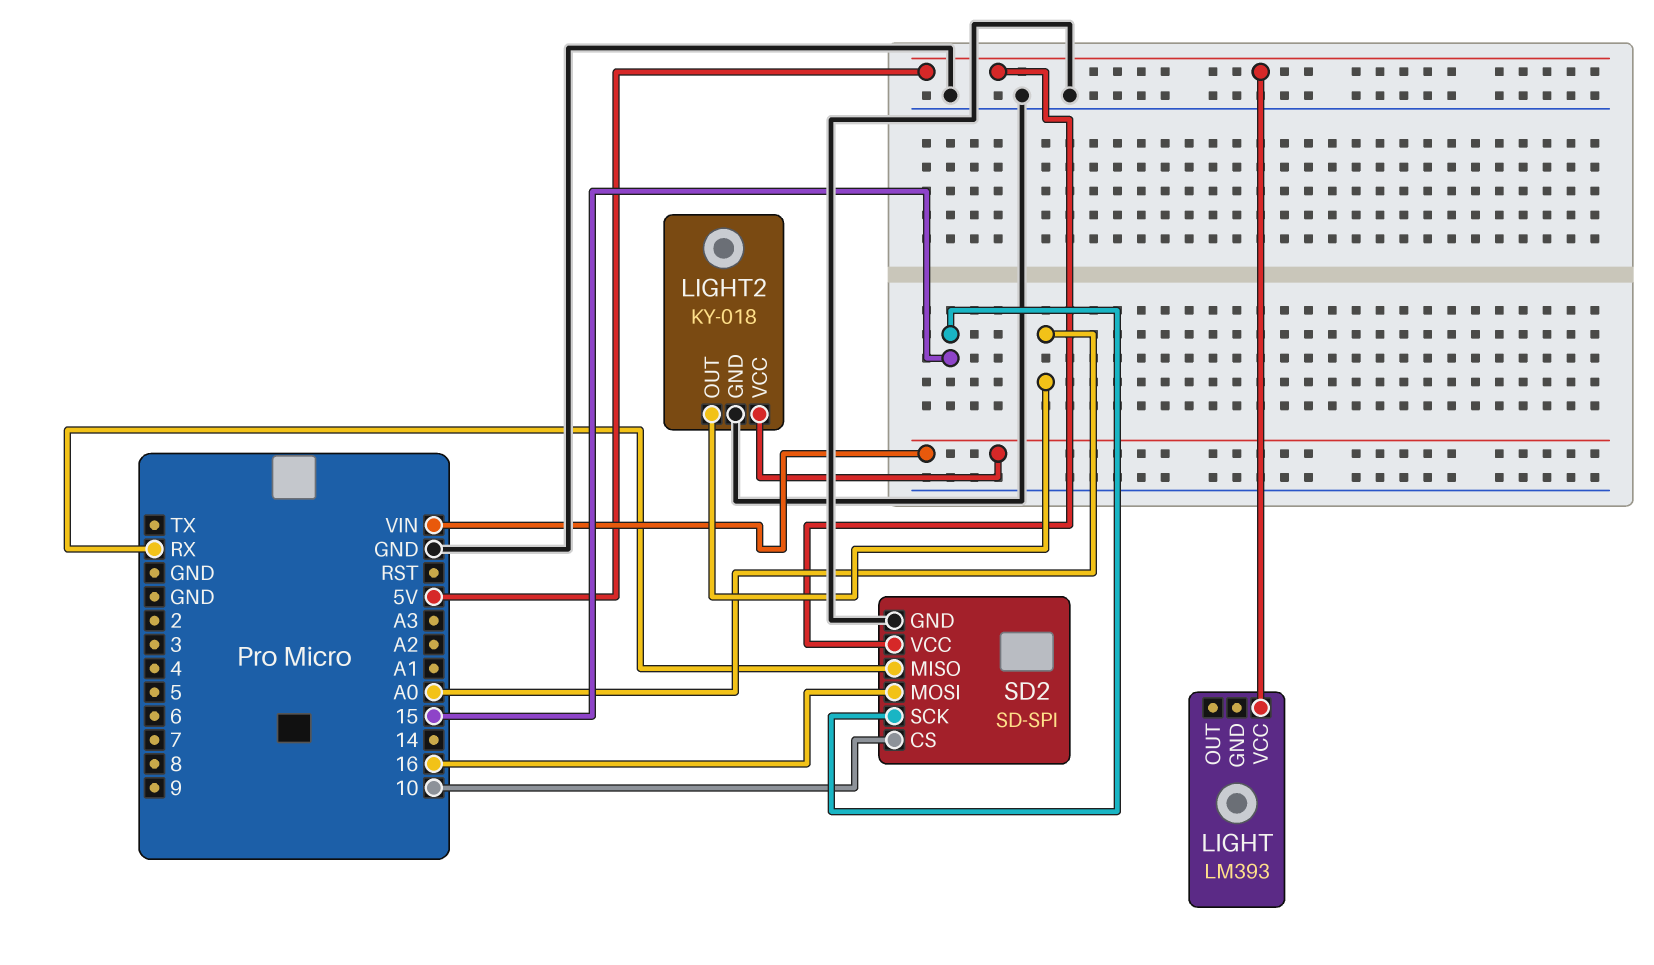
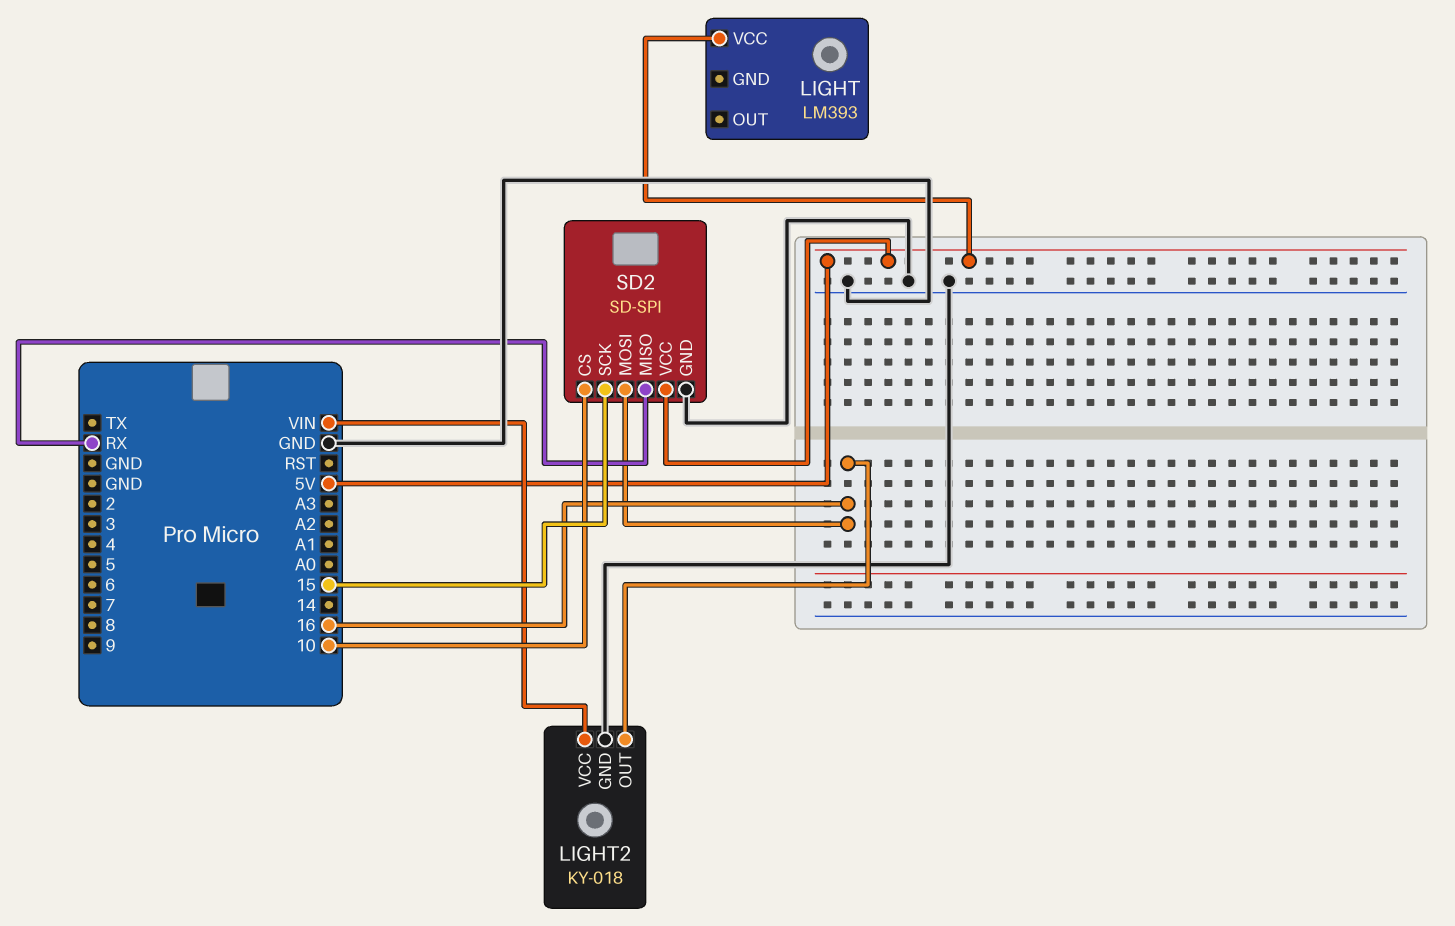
LIGHT2 pin OUT: A0 -> 16

